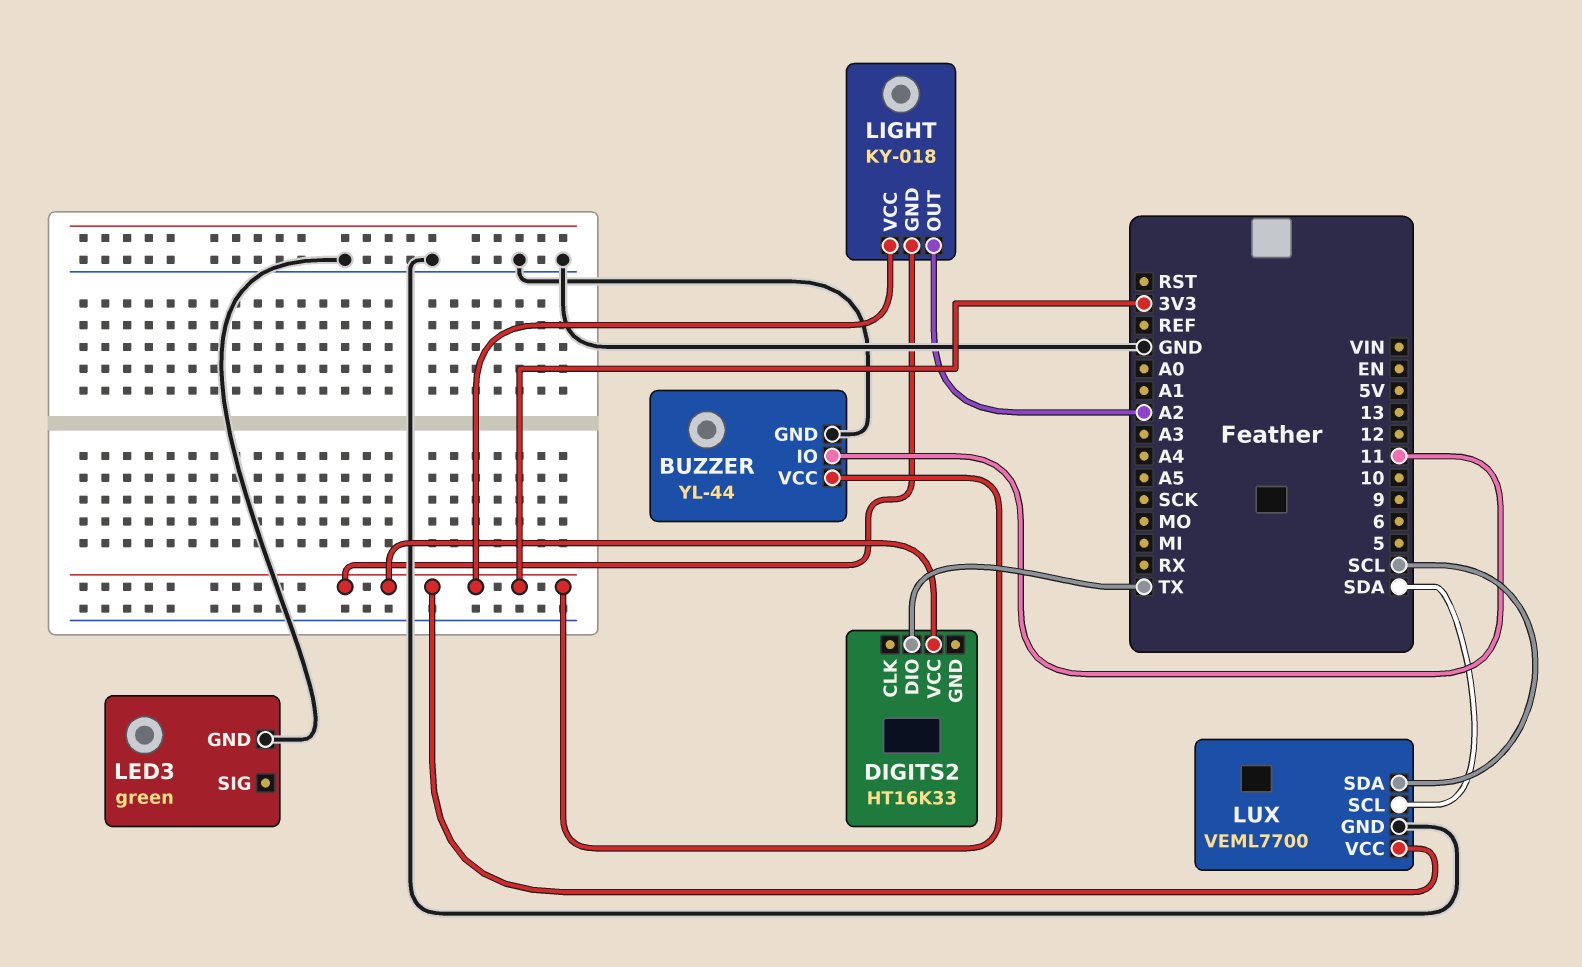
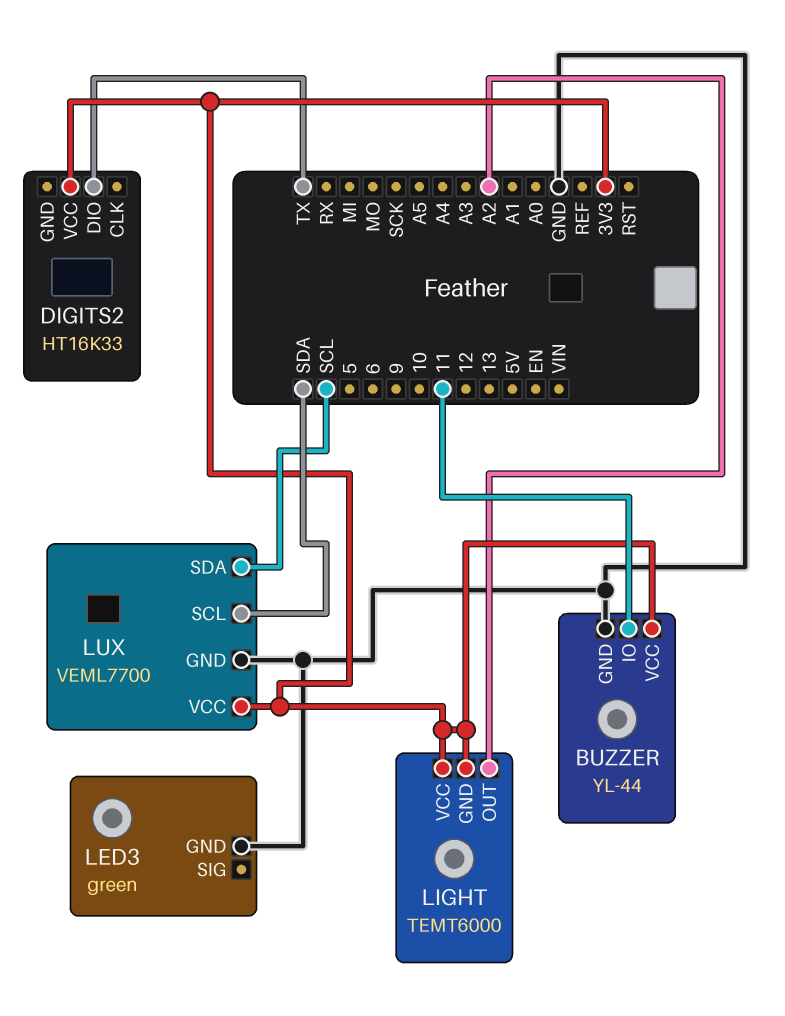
LIGHT: KY-018 -> TEMT6000

